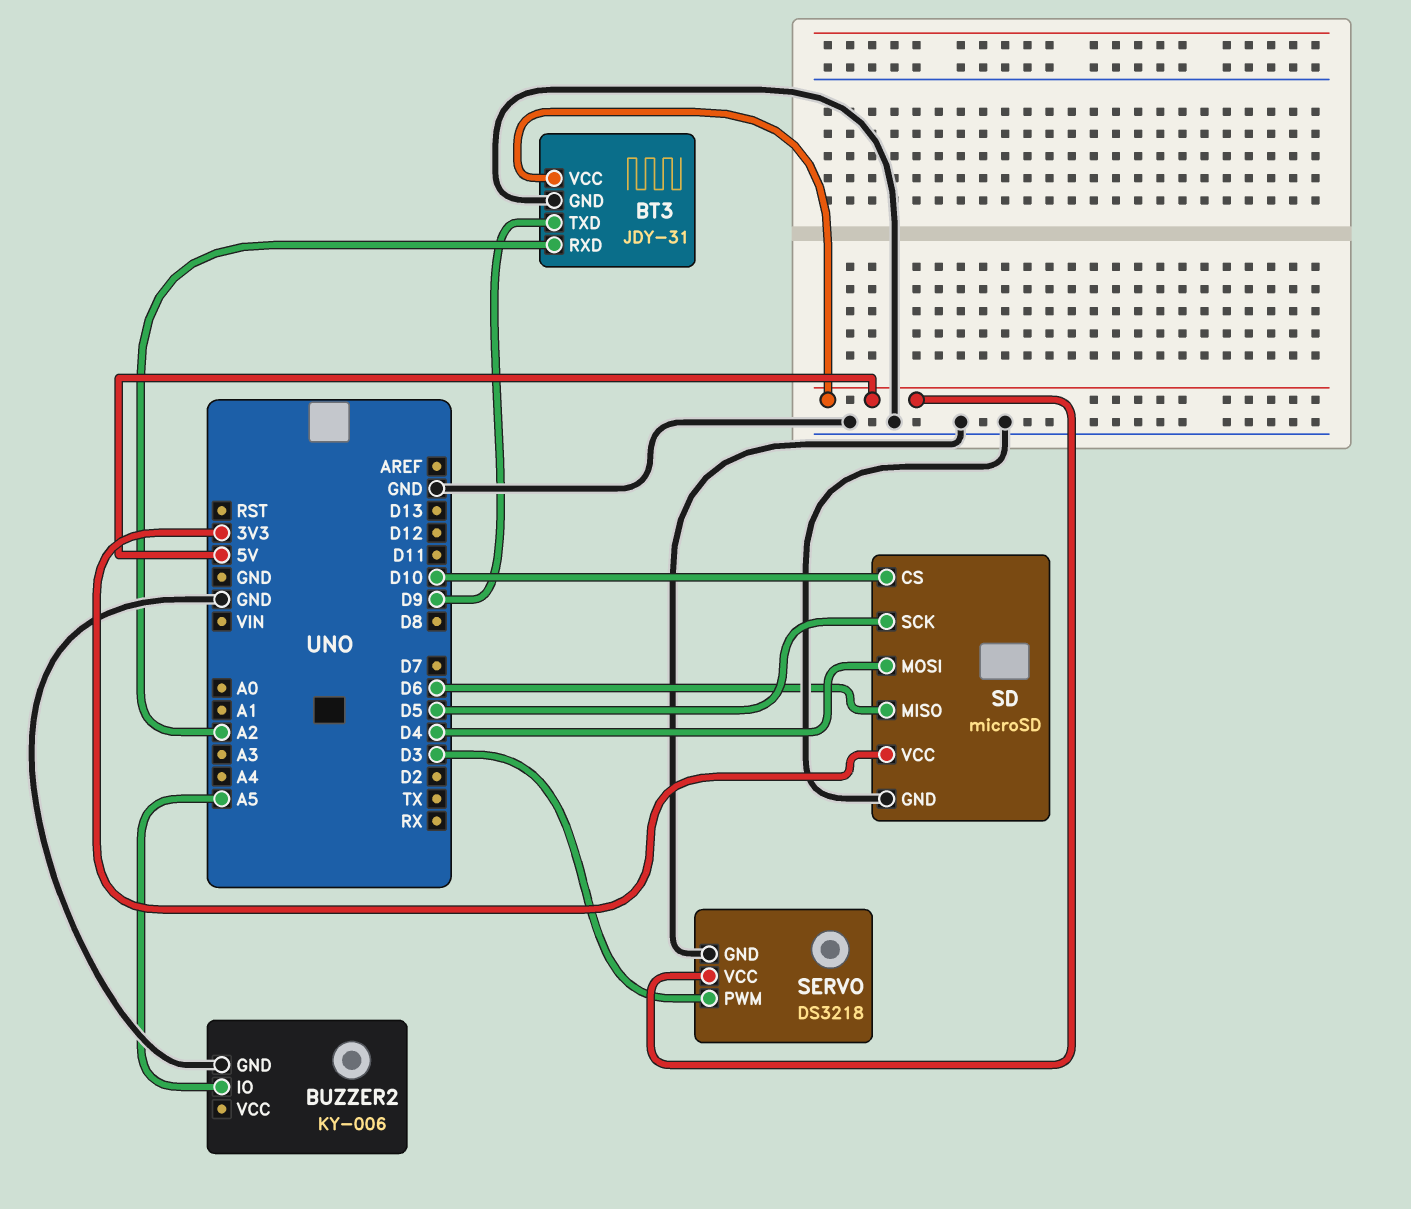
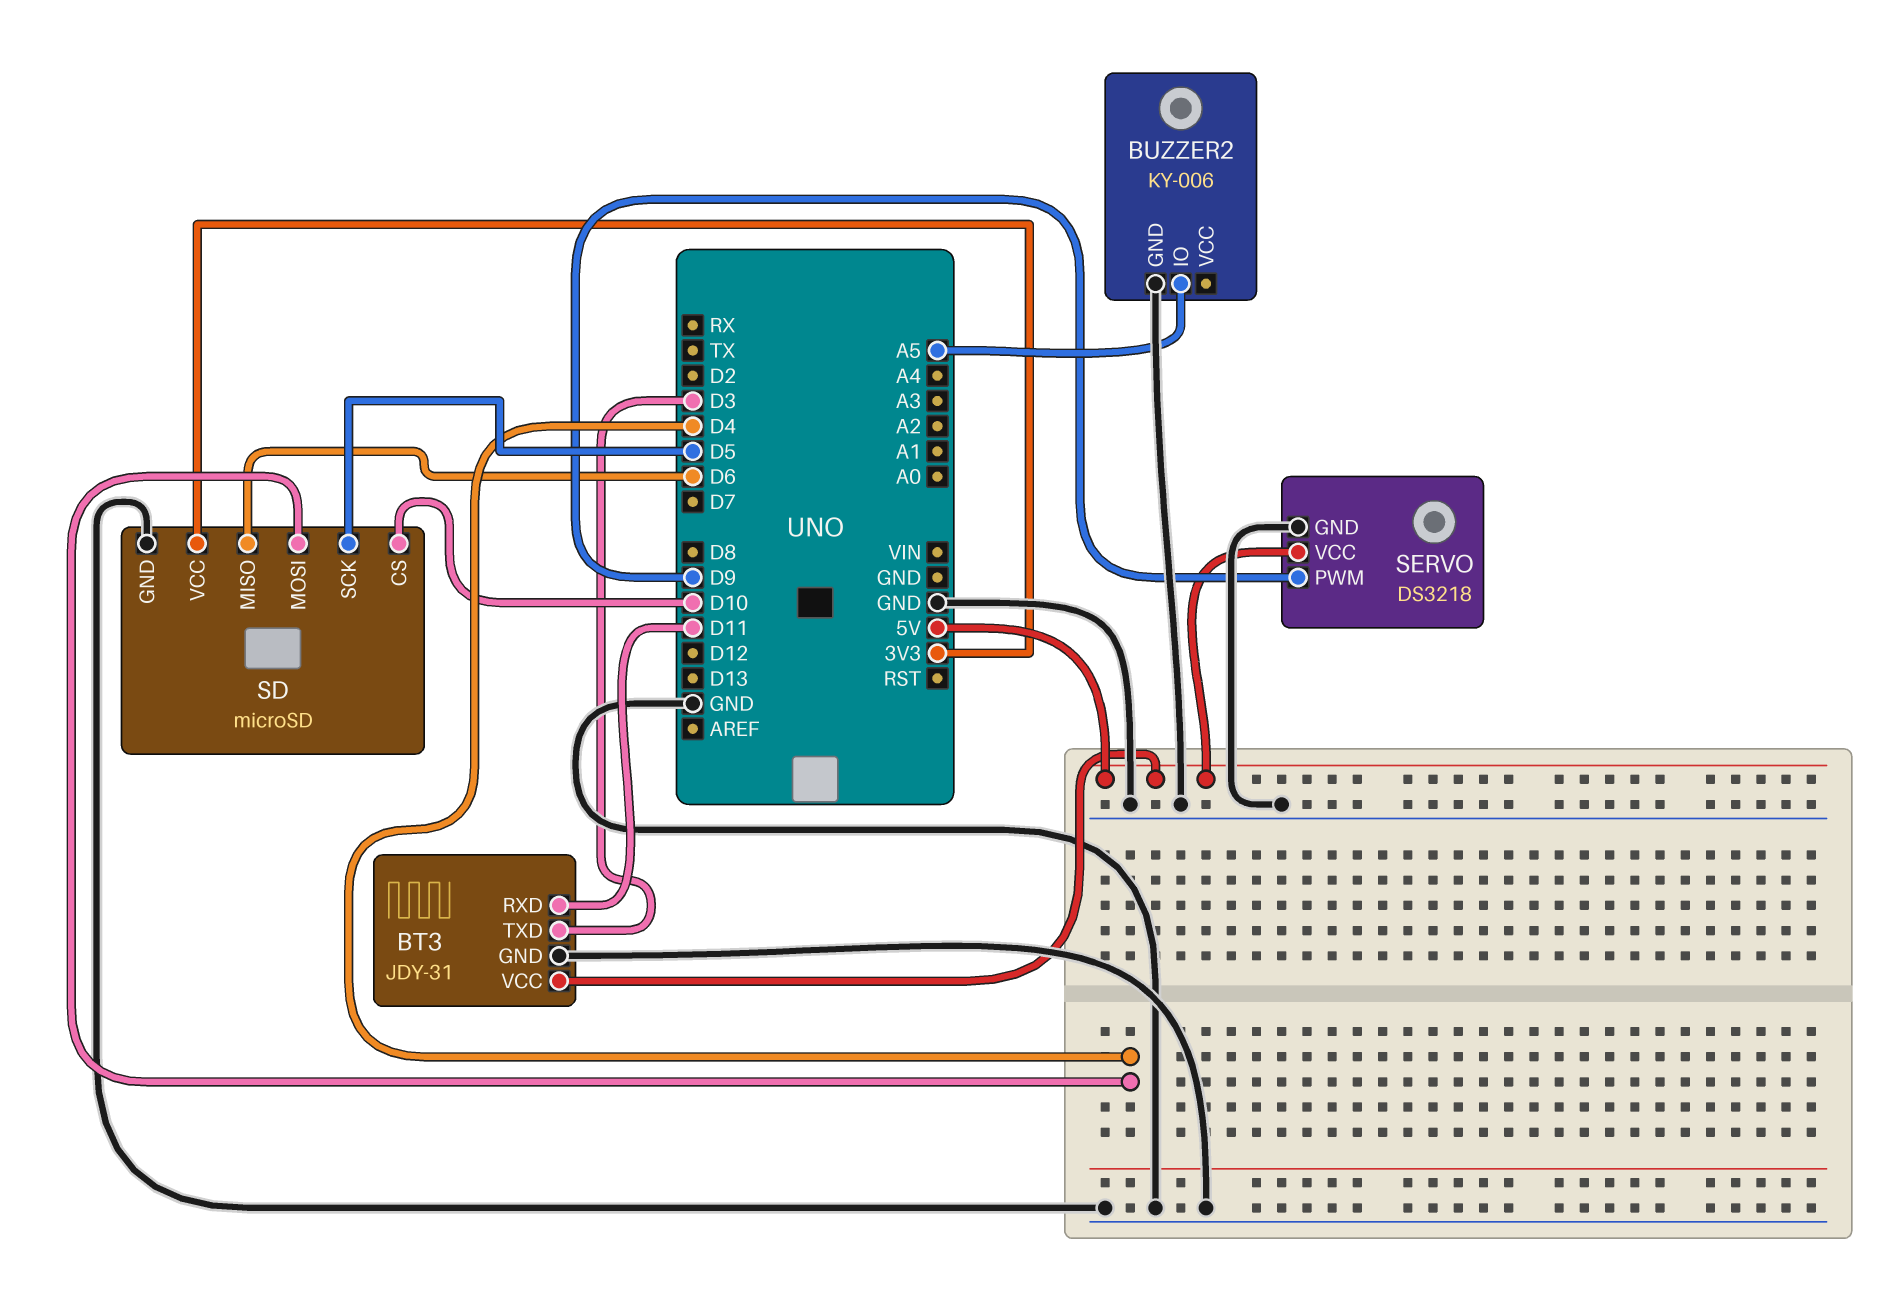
BT3 pin RXD: A2 -> D11
BT3 pin TXD: D9 -> D3
SERVO pin PWM: D3 -> D9

